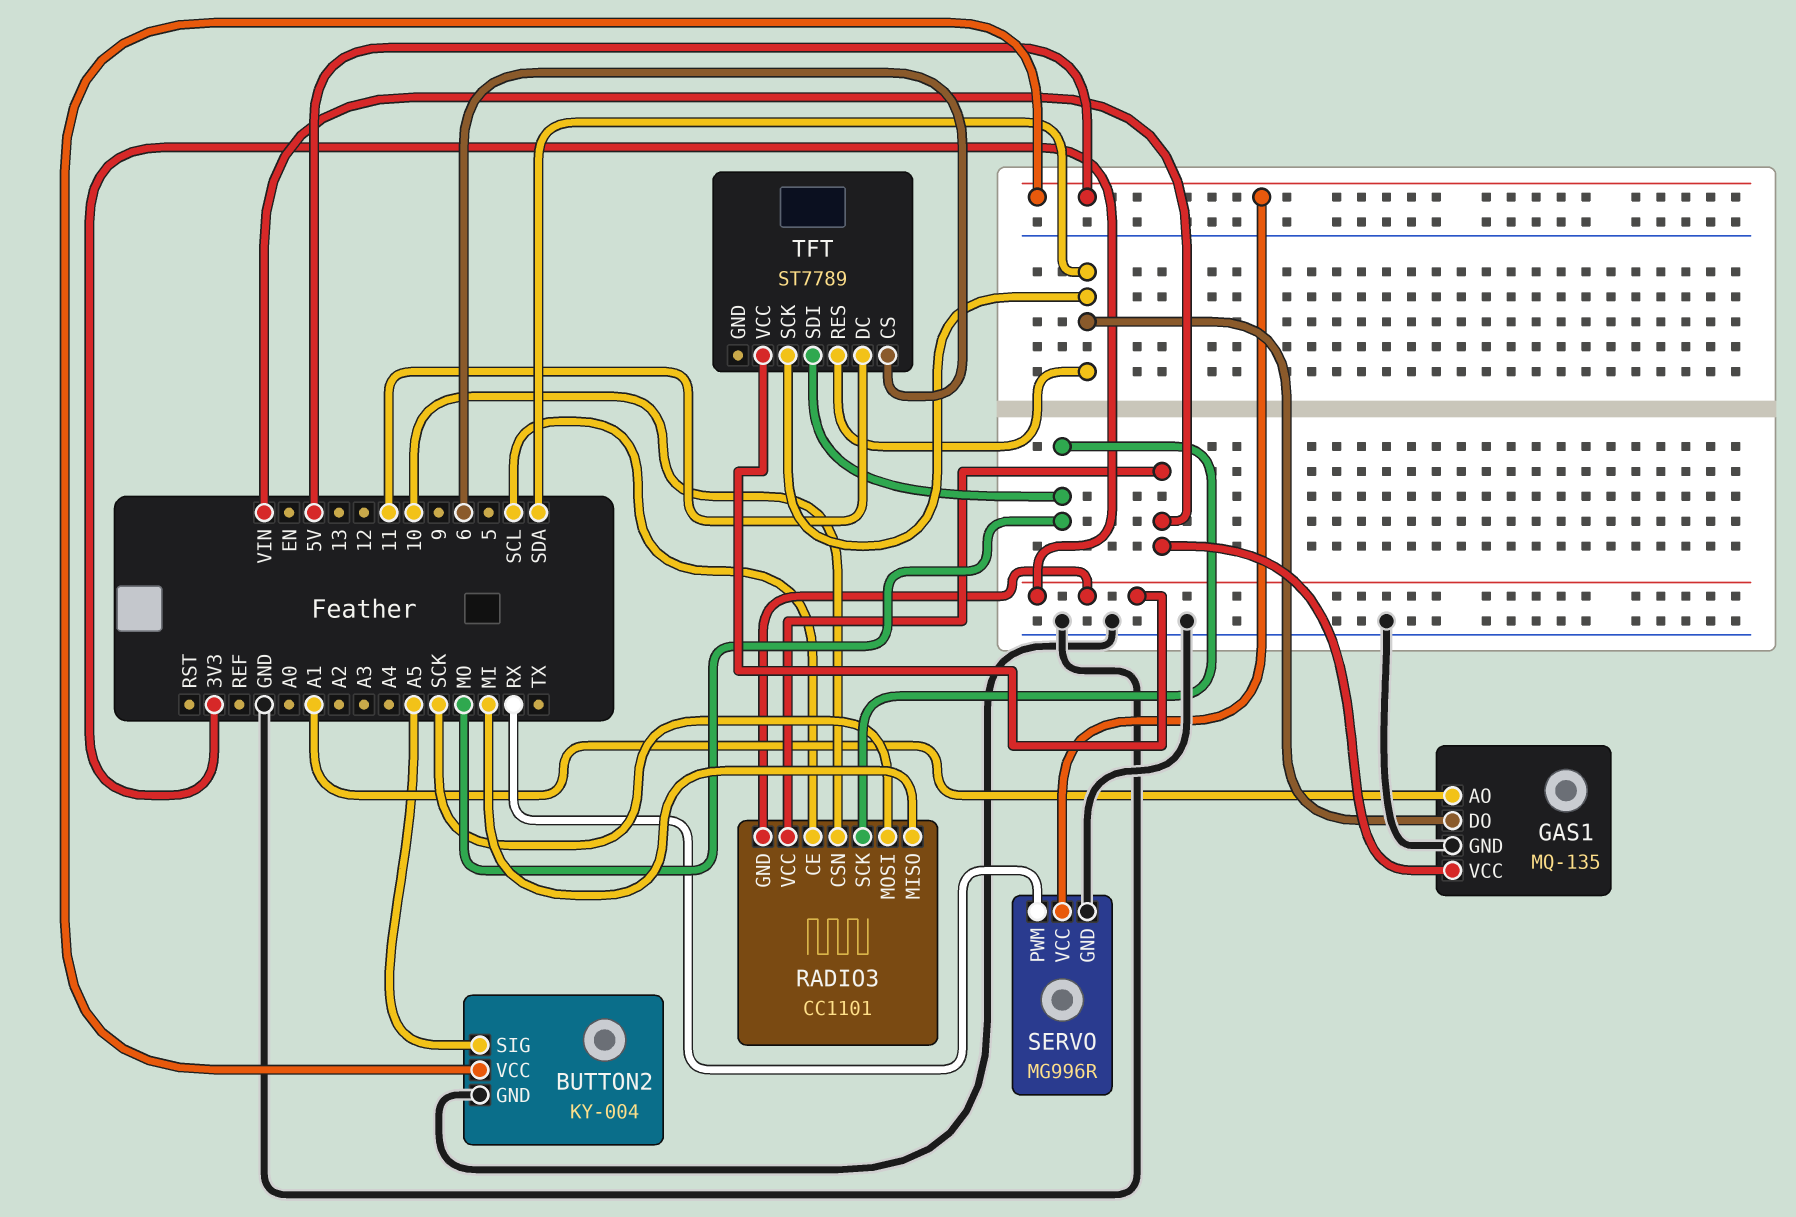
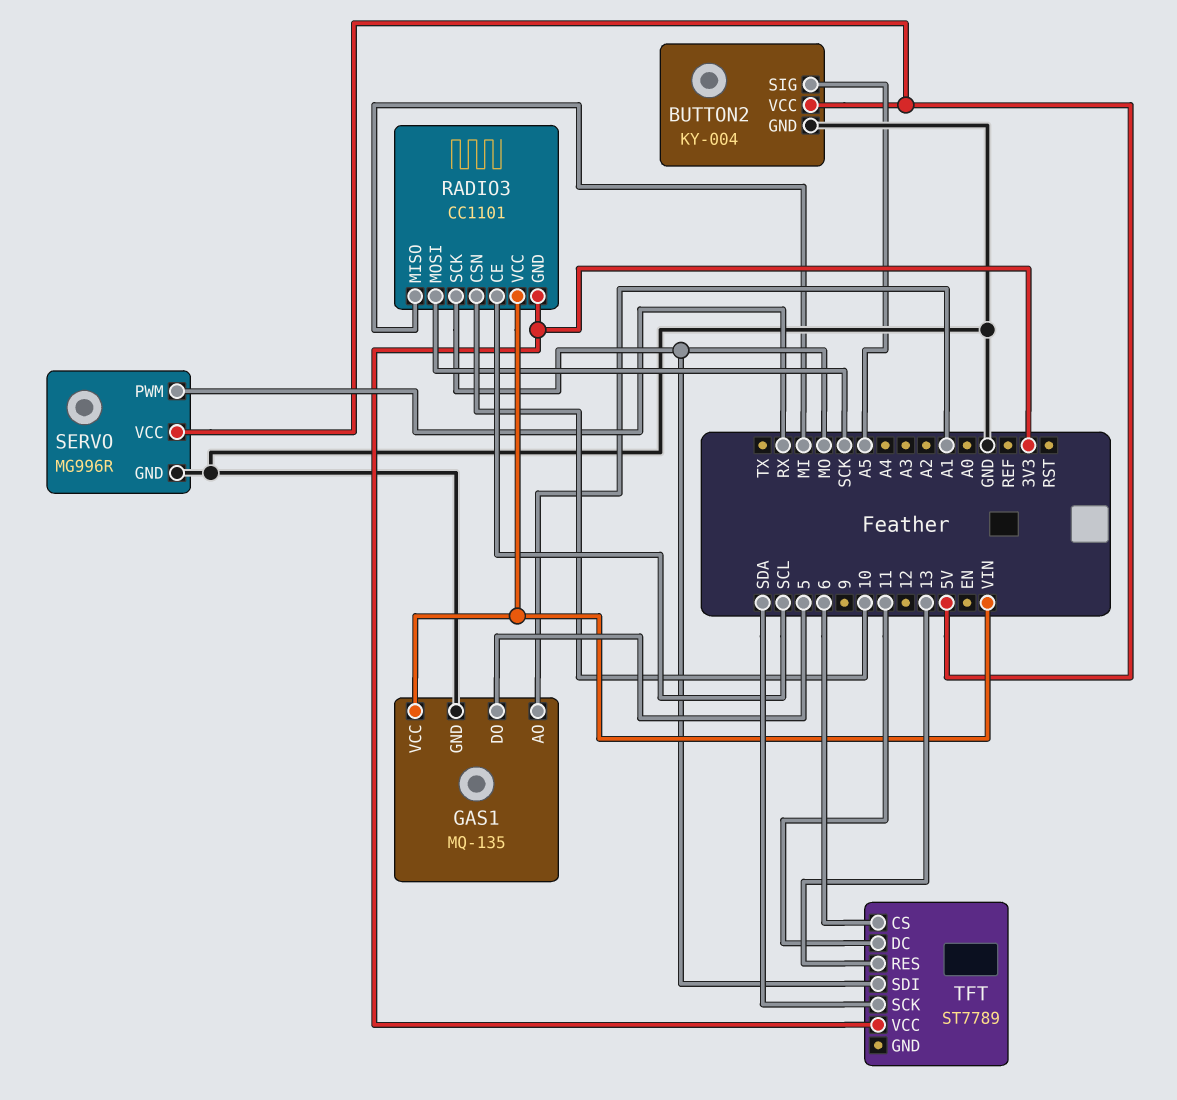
GAS1 pin DO: SDA -> 5
TFT pin RES: SDA -> 13

